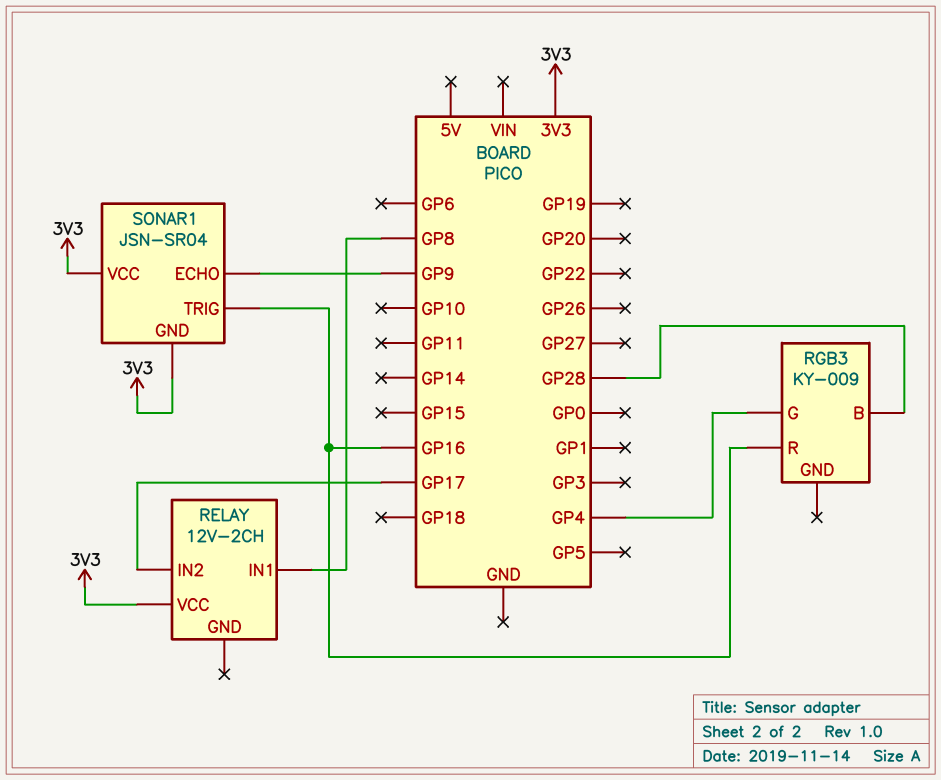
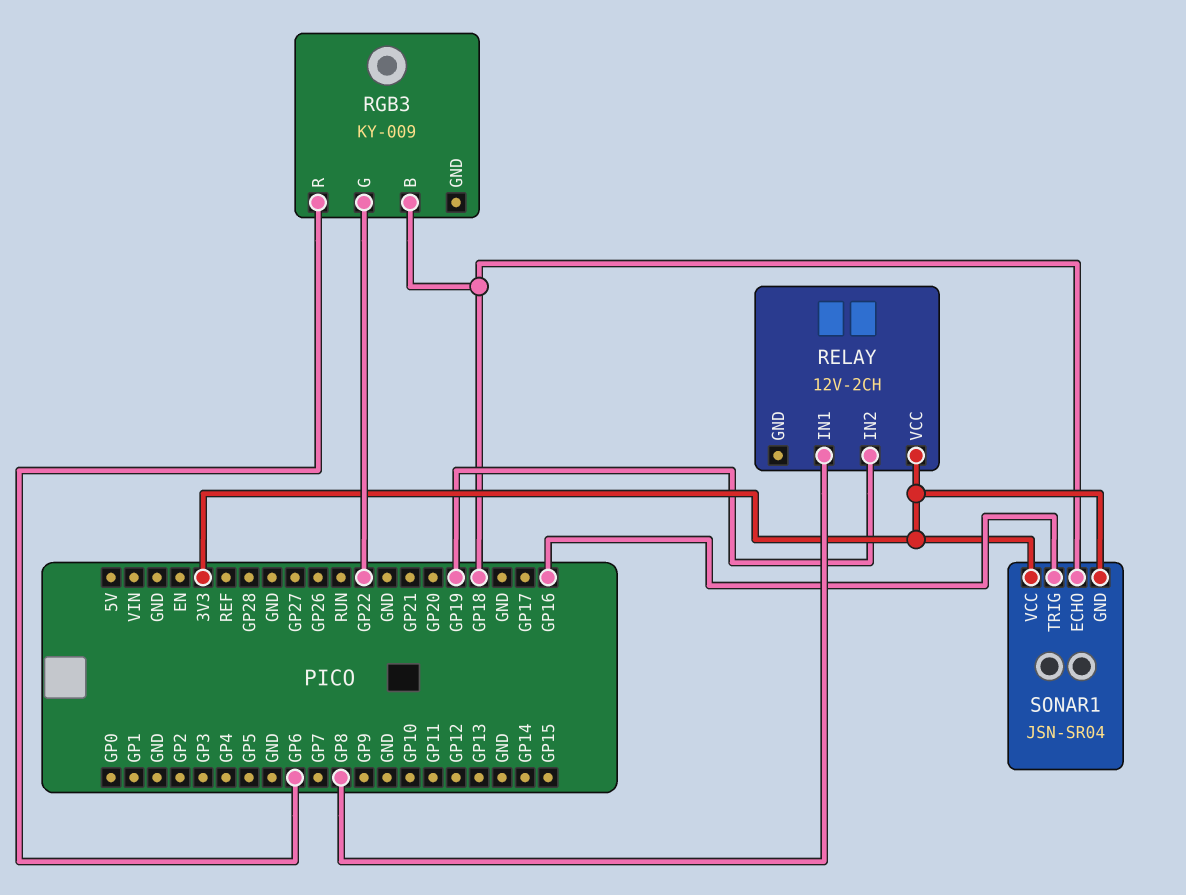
RELAY pin IN2: GP17 -> GP19
RGB3 pin B: GP28 -> GP18
RGB3 pin G: GP4 -> GP22
RGB3 pin R: GP16 -> GP6
SONAR1 pin ECHO: GP9 -> GP18

